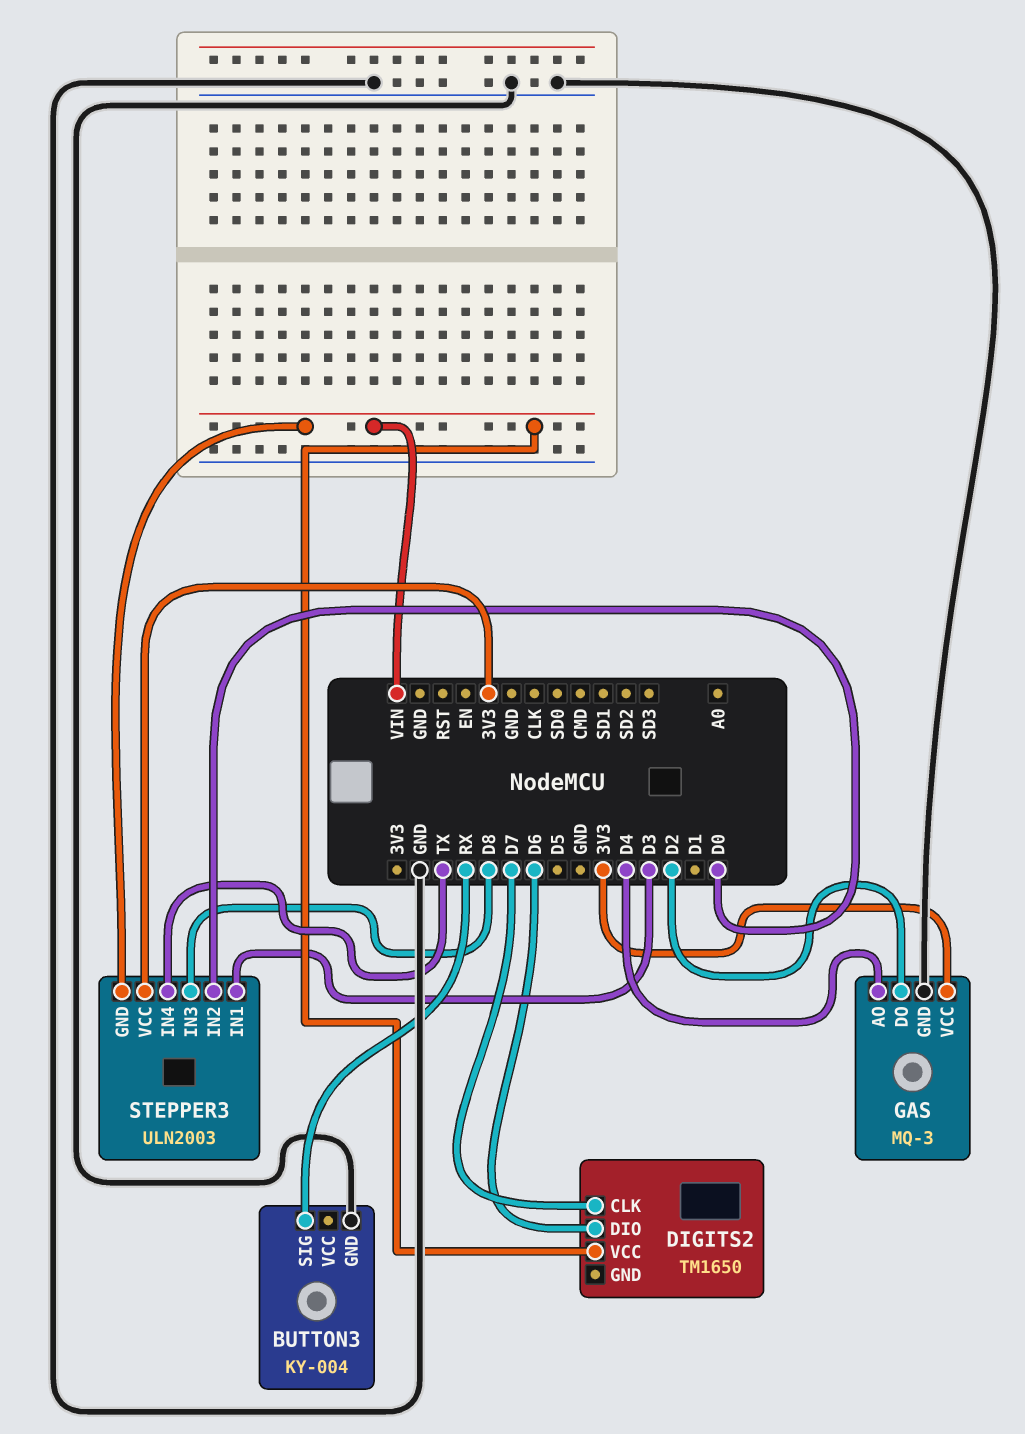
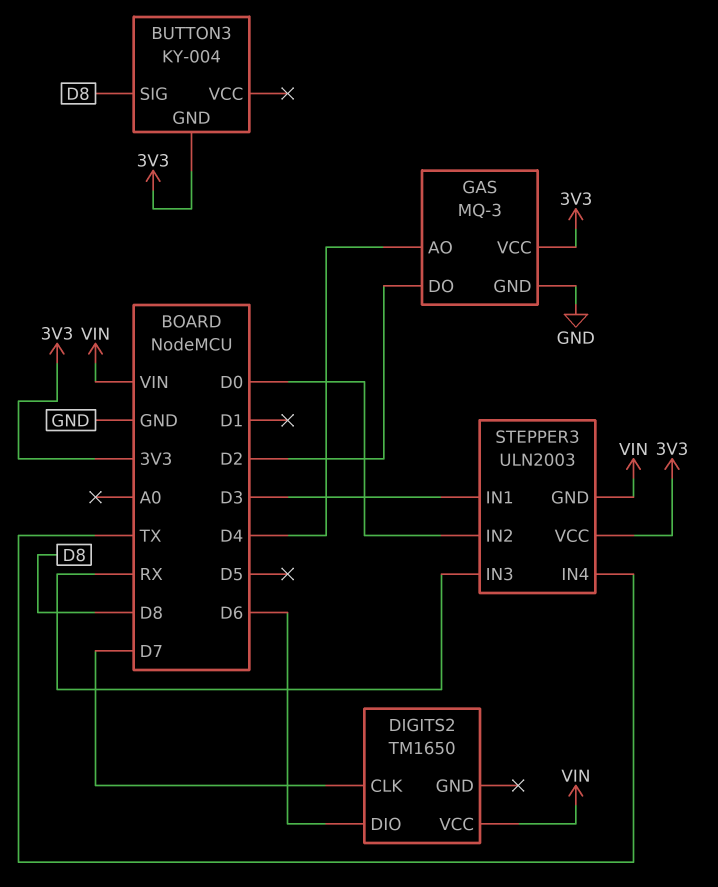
BUTTON3 pin GND: GND -> 3V3
BUTTON3 pin SIG: RX -> D8
STEPPER3 pin IN3: D8 -> RX

